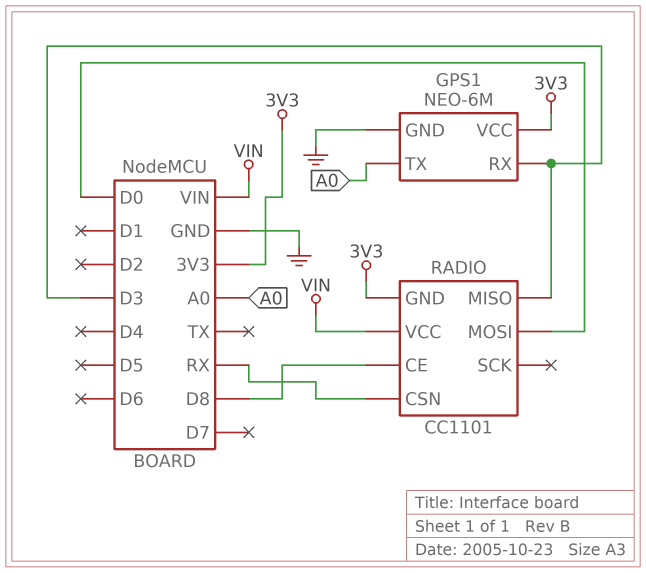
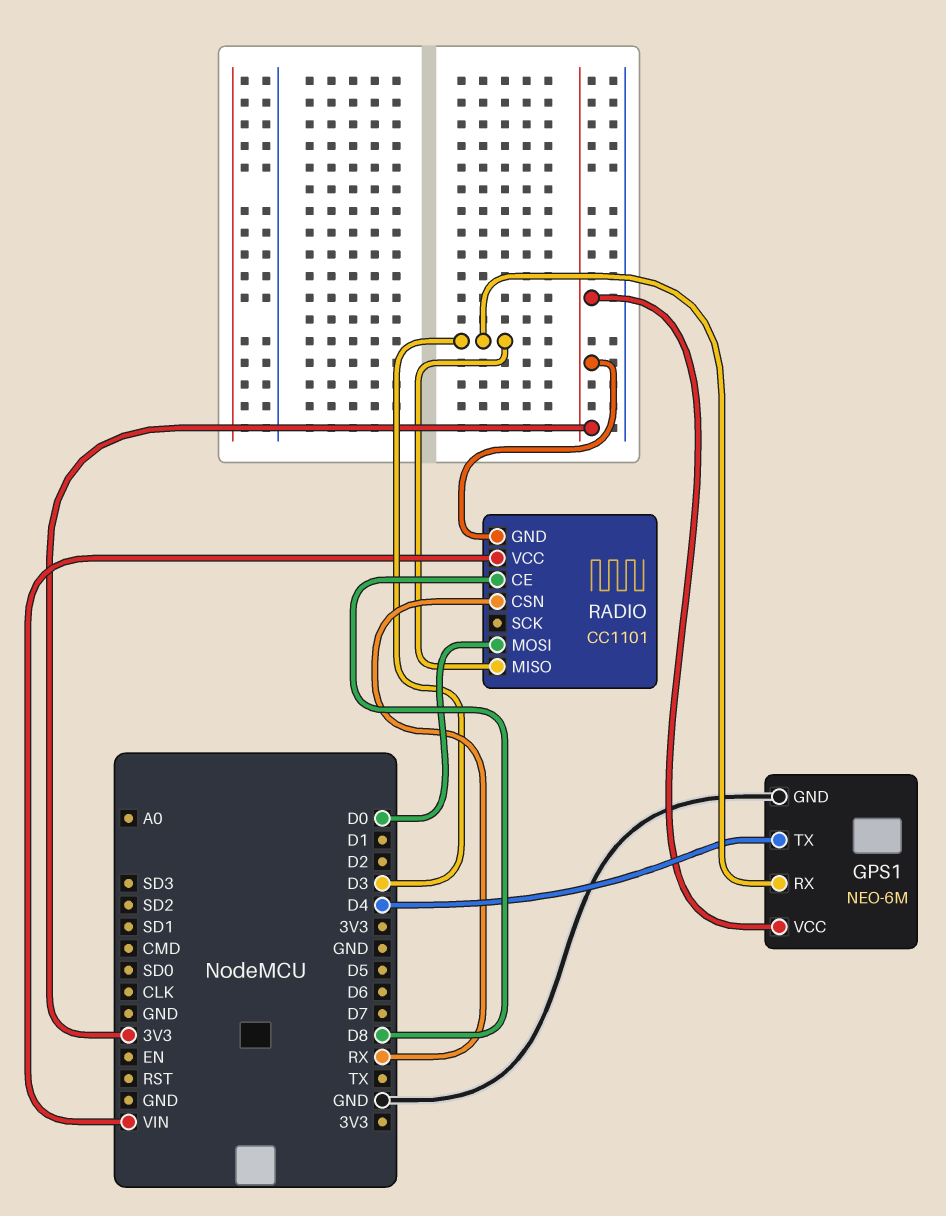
GPS1 pin TX: A0 -> D4

